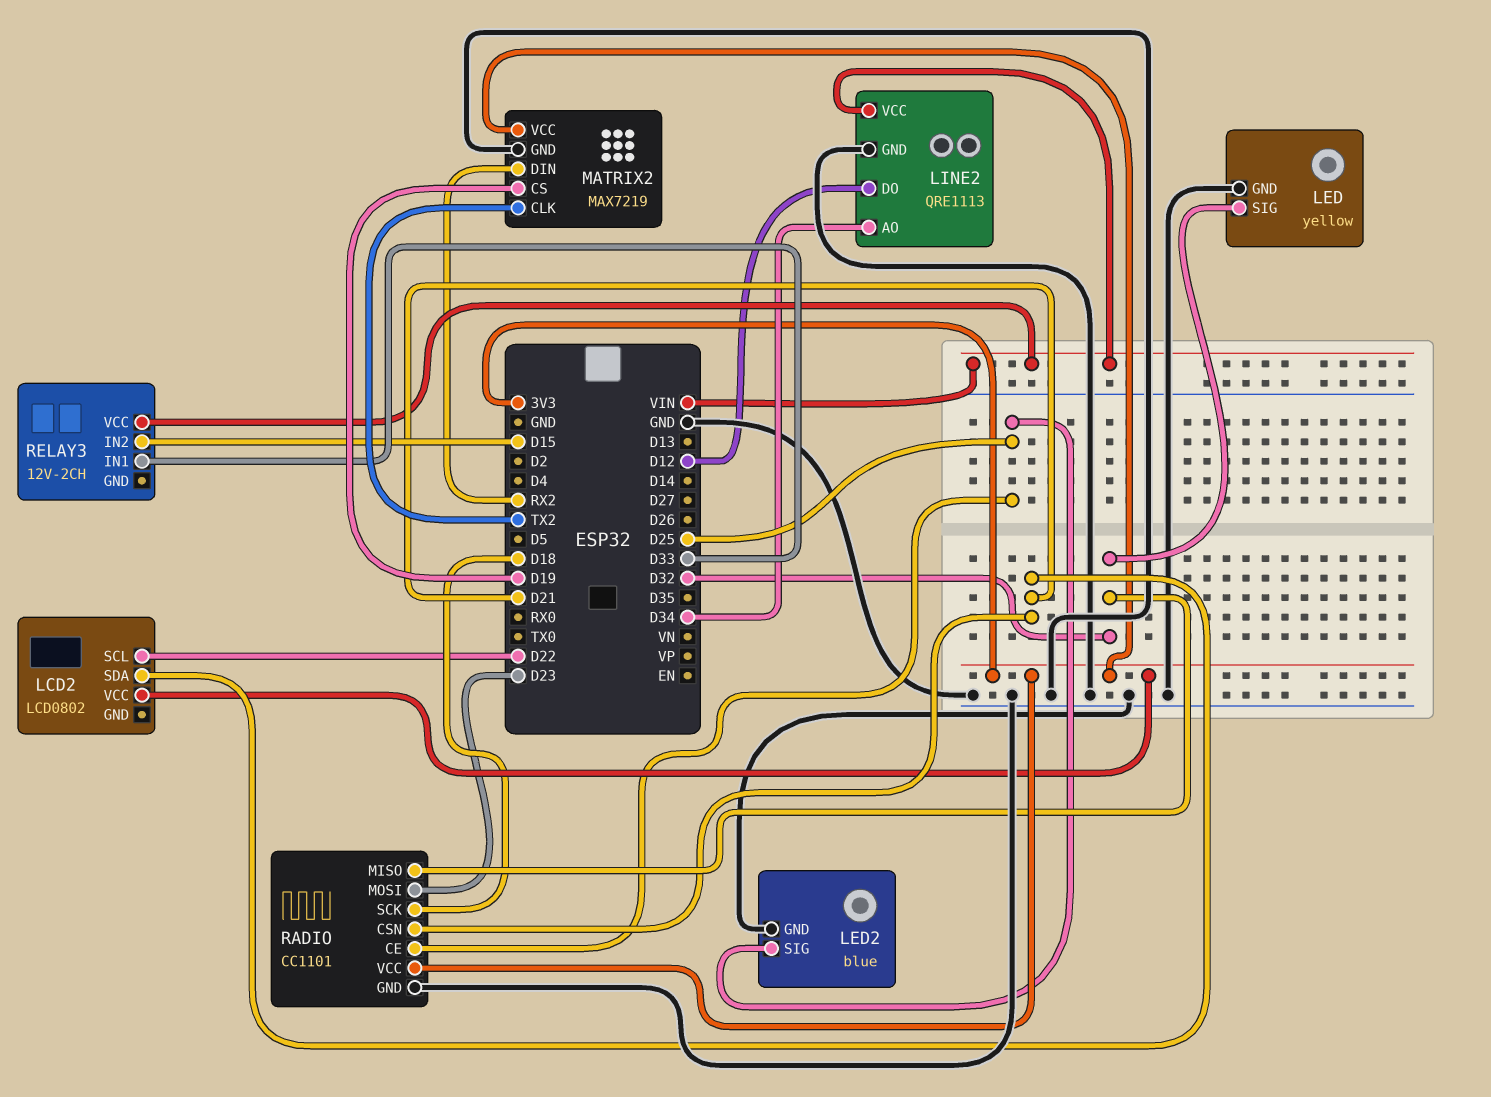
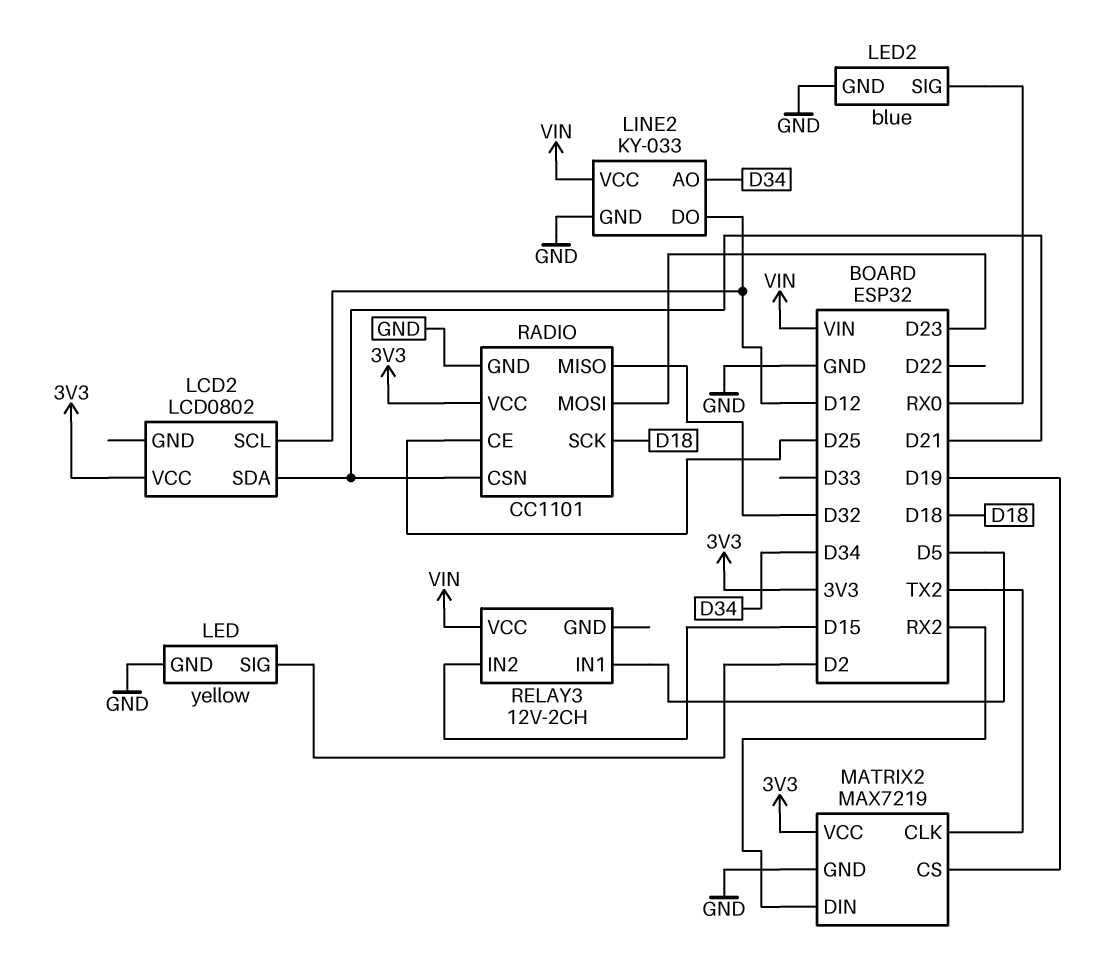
LCD2 pin SCL: D22 -> D12
LED pin SIG: D32 -> D2
LED2 pin SIG: D25 -> RX0
LINE2: QRE1113 -> KY-033
RELAY3 pin IN1: D33 -> D5

